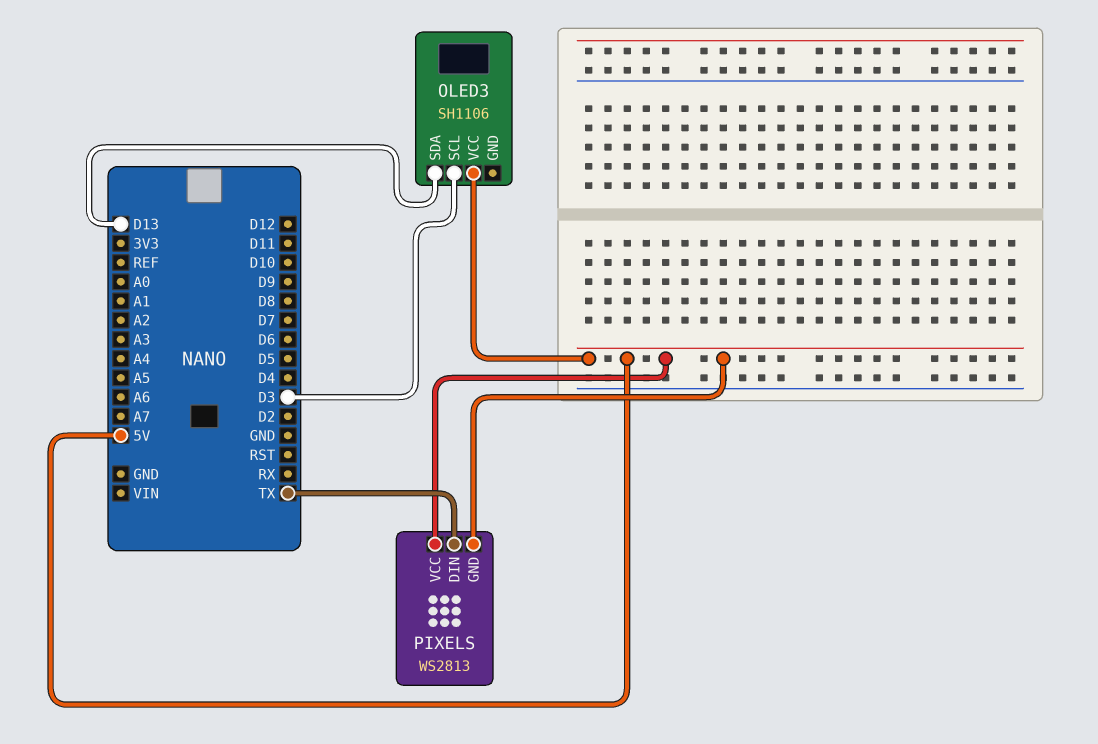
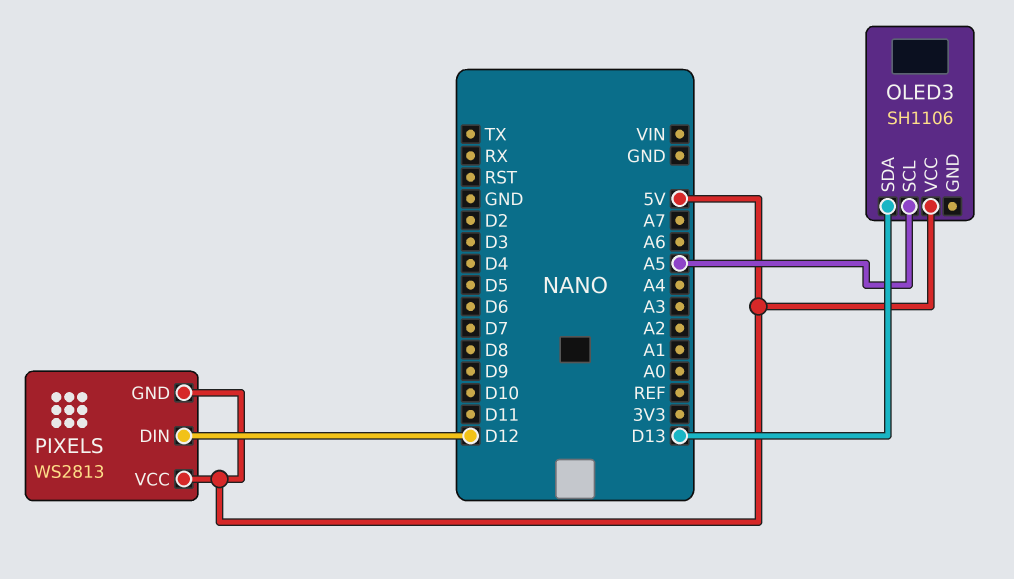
OLED3 pin SCL: D3 -> A5
PIXELS pin DIN: TX -> D12

